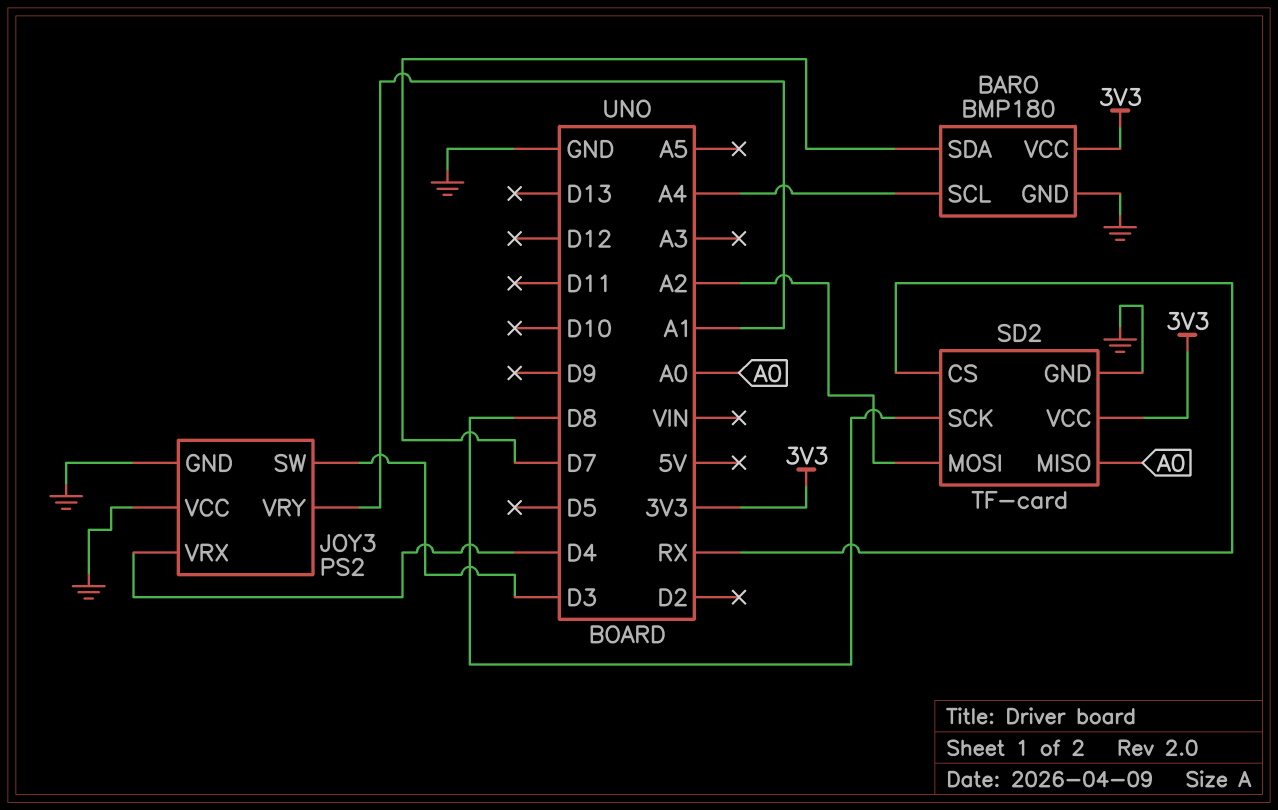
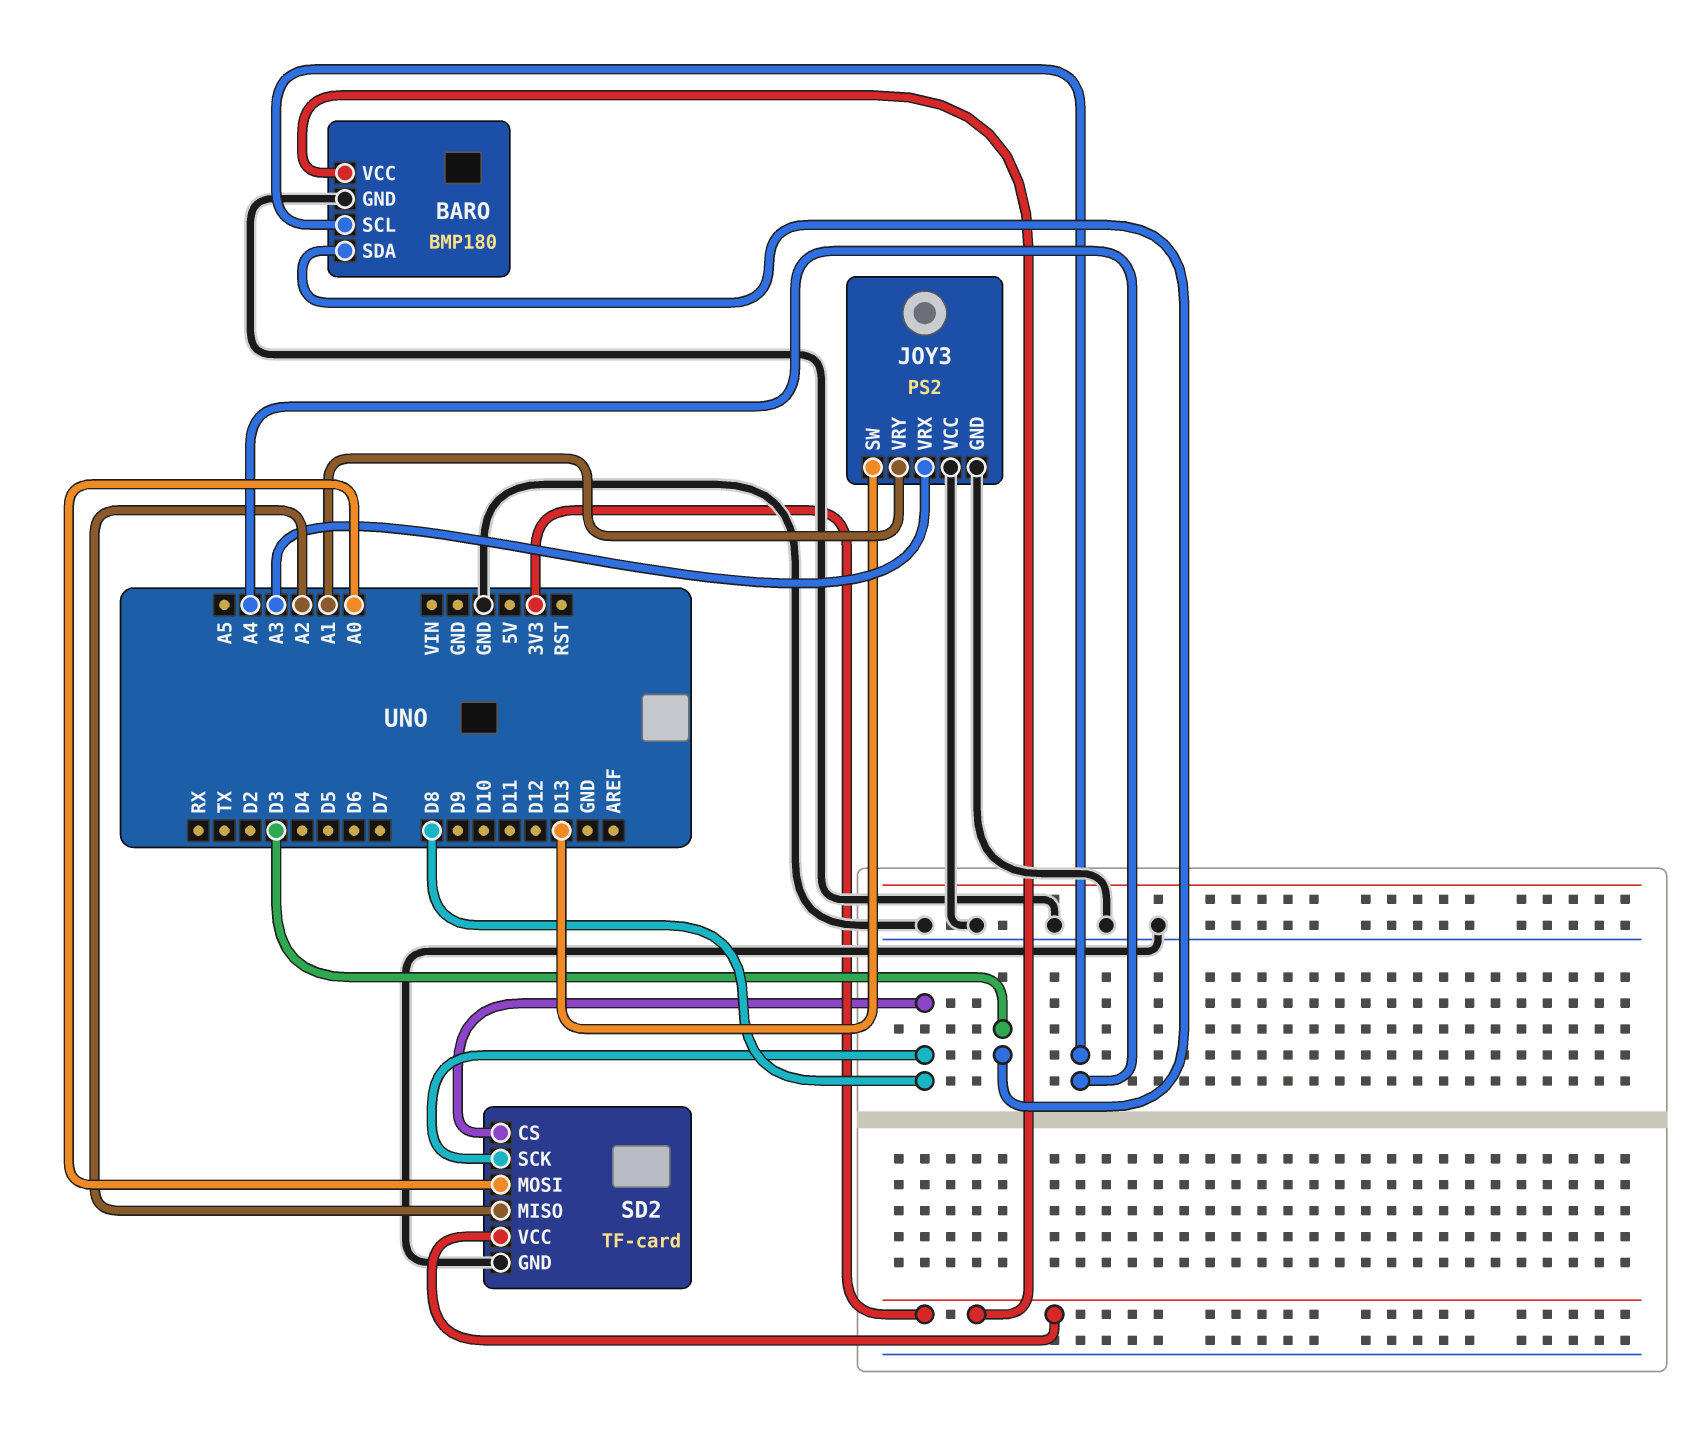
BARO pin SDA: D7 -> D3
JOY3 pin SW: D3 -> D13
JOY3 pin VRX: D4 -> A3
SD2 pin CS: RX -> D8
SD2 pin MISO: A0 -> A2
SD2 pin MOSI: A2 -> A0

